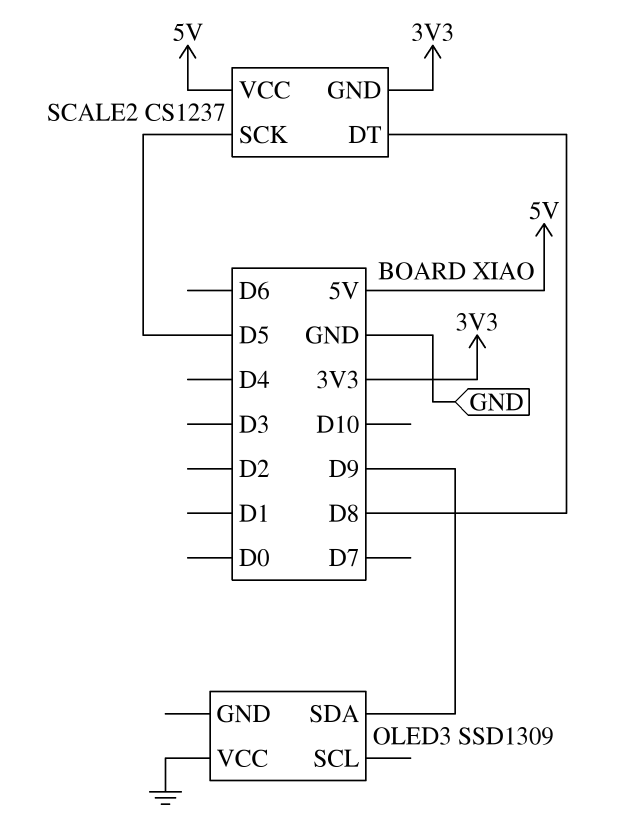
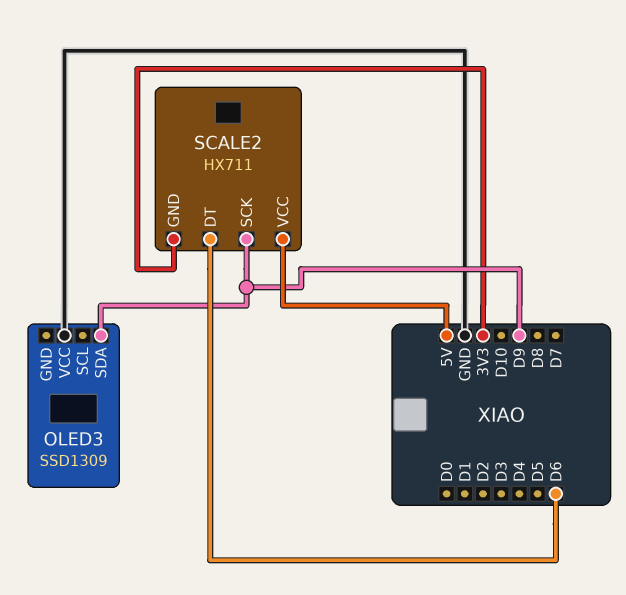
SCALE2: CS1237 -> HX711
SCALE2 pin DT: D8 -> D6
SCALE2 pin SCK: D5 -> D9

